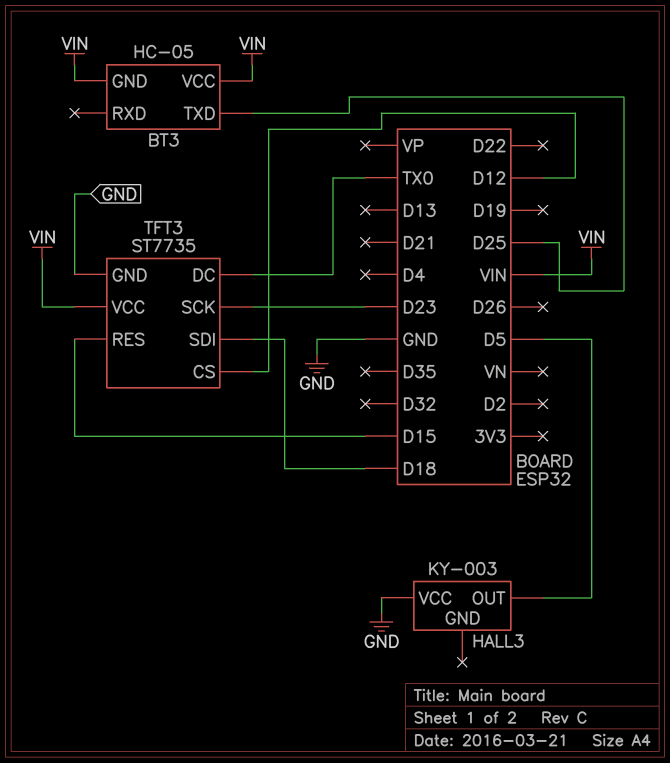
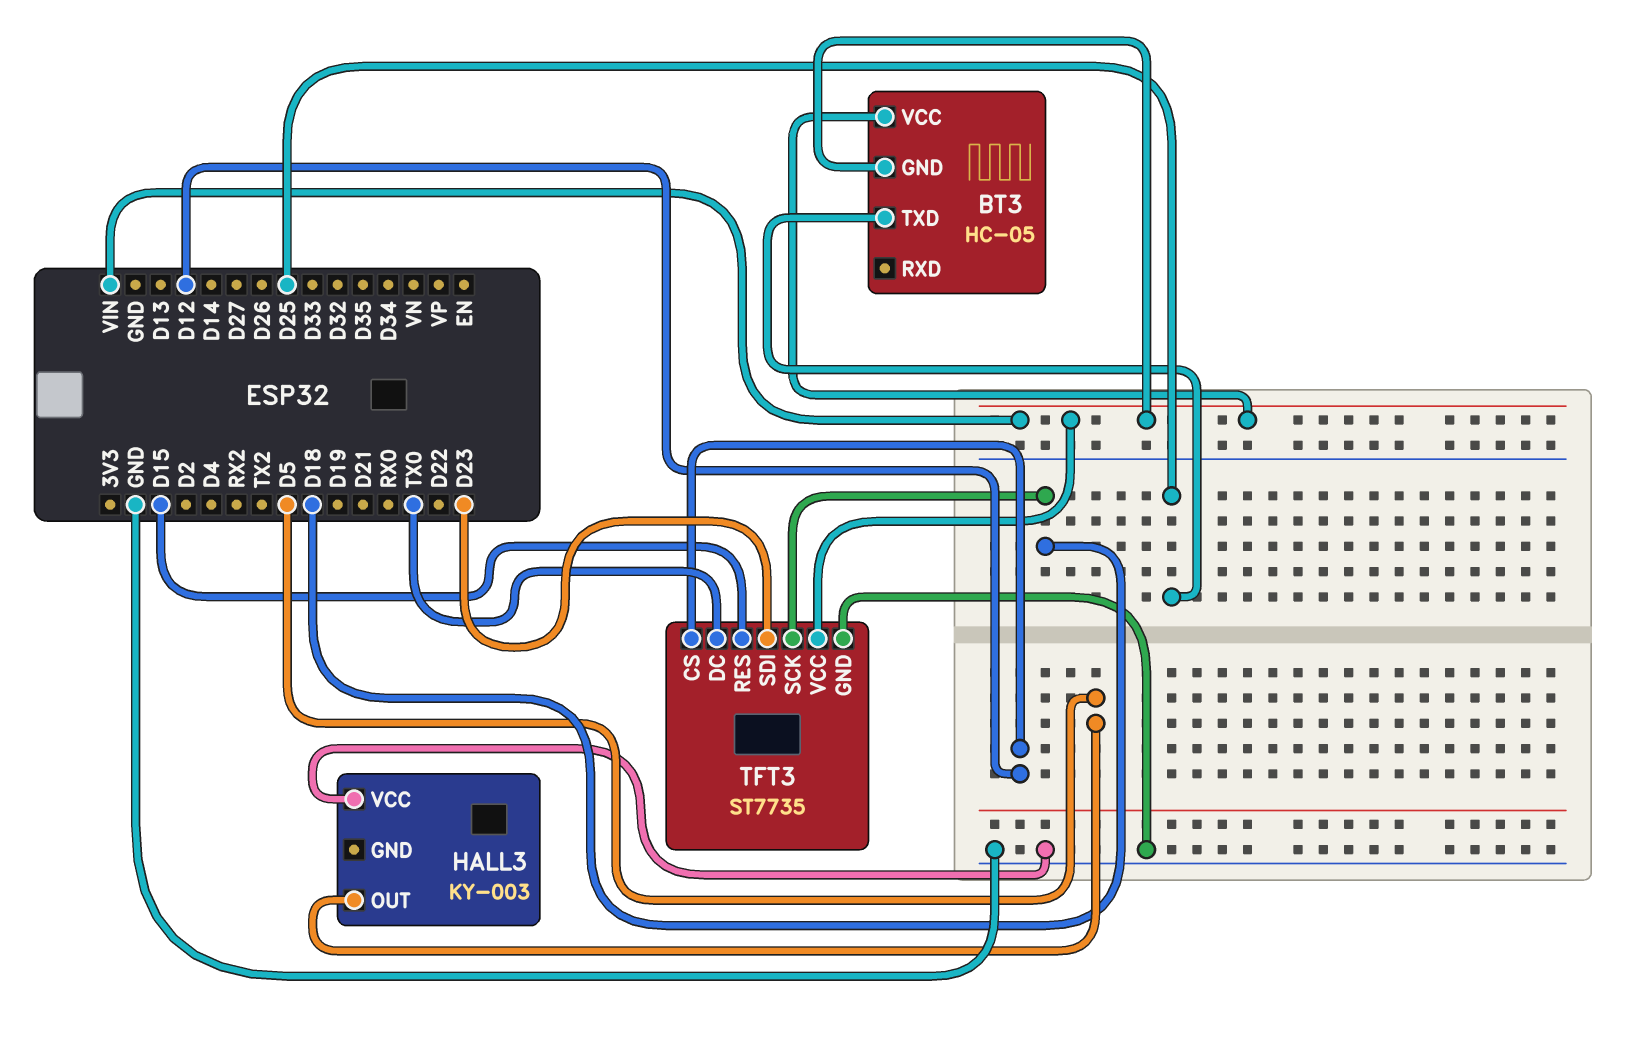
TFT3 pin SCK: D23 -> D18
TFT3 pin SDI: D18 -> D23

